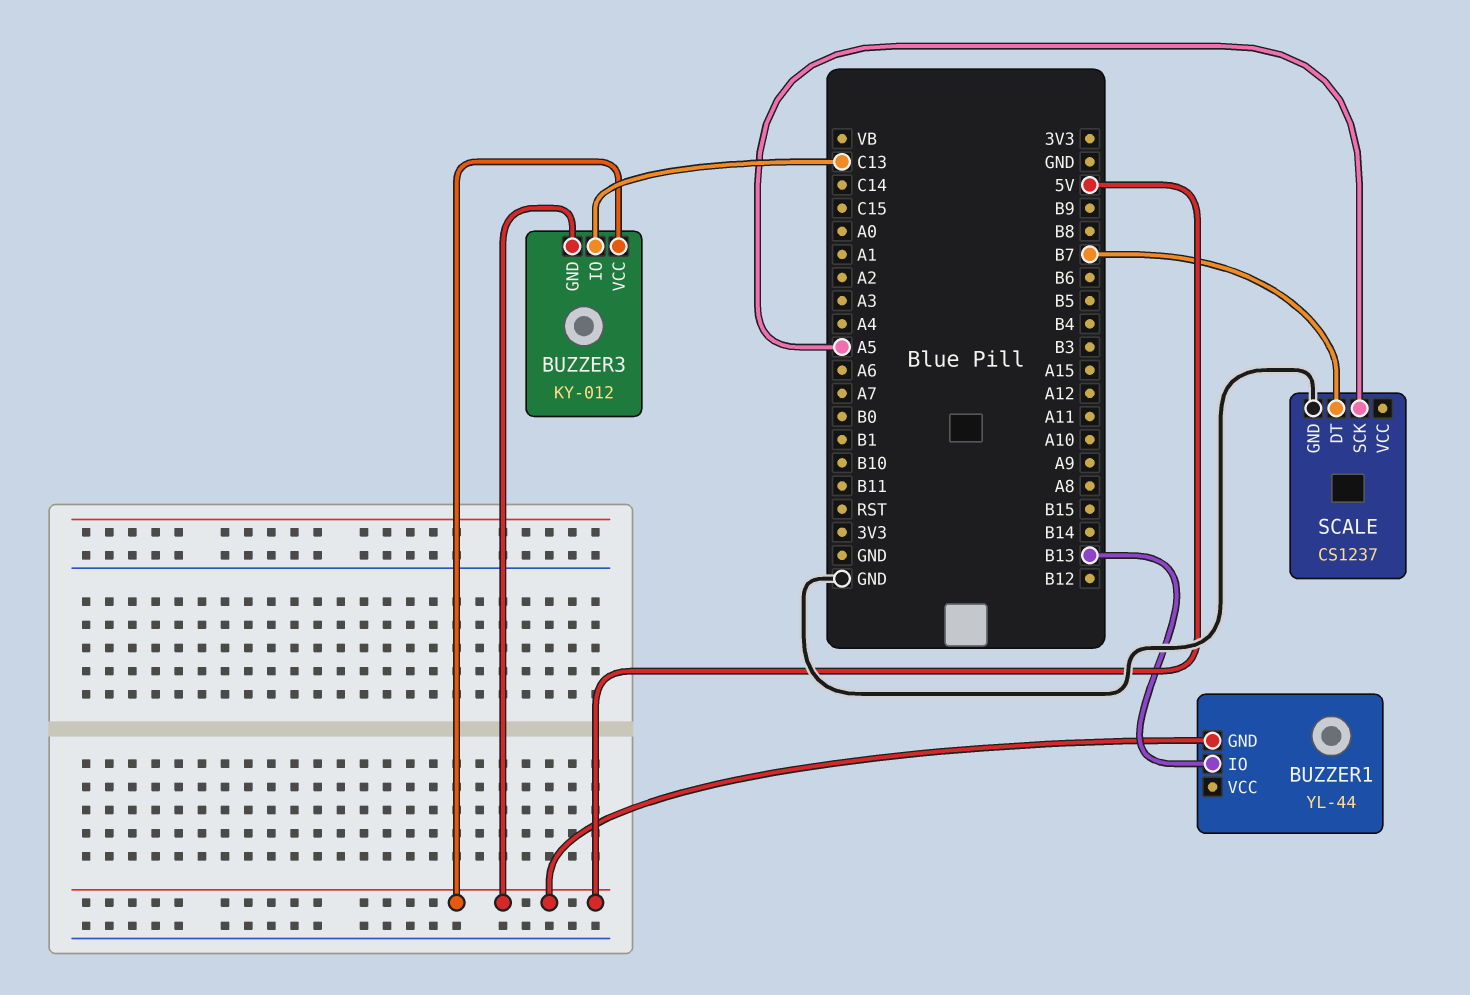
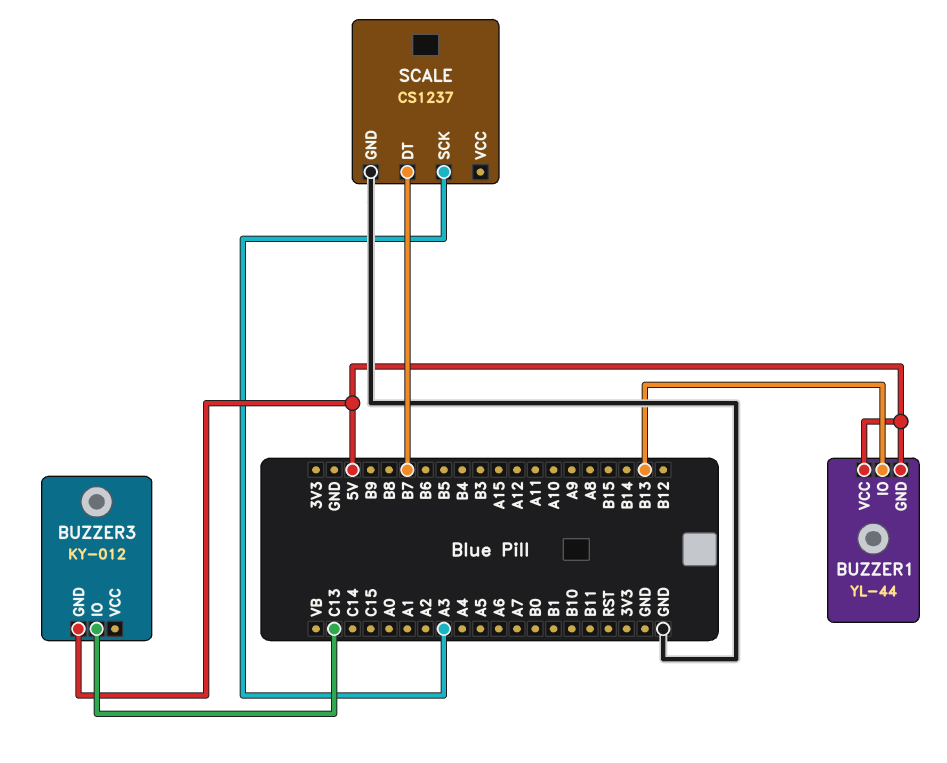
BUZZER1 pin VCC: none -> 5V
BUZZER3 pin VCC: 5V -> none
SCALE pin SCK: A5 -> A3

